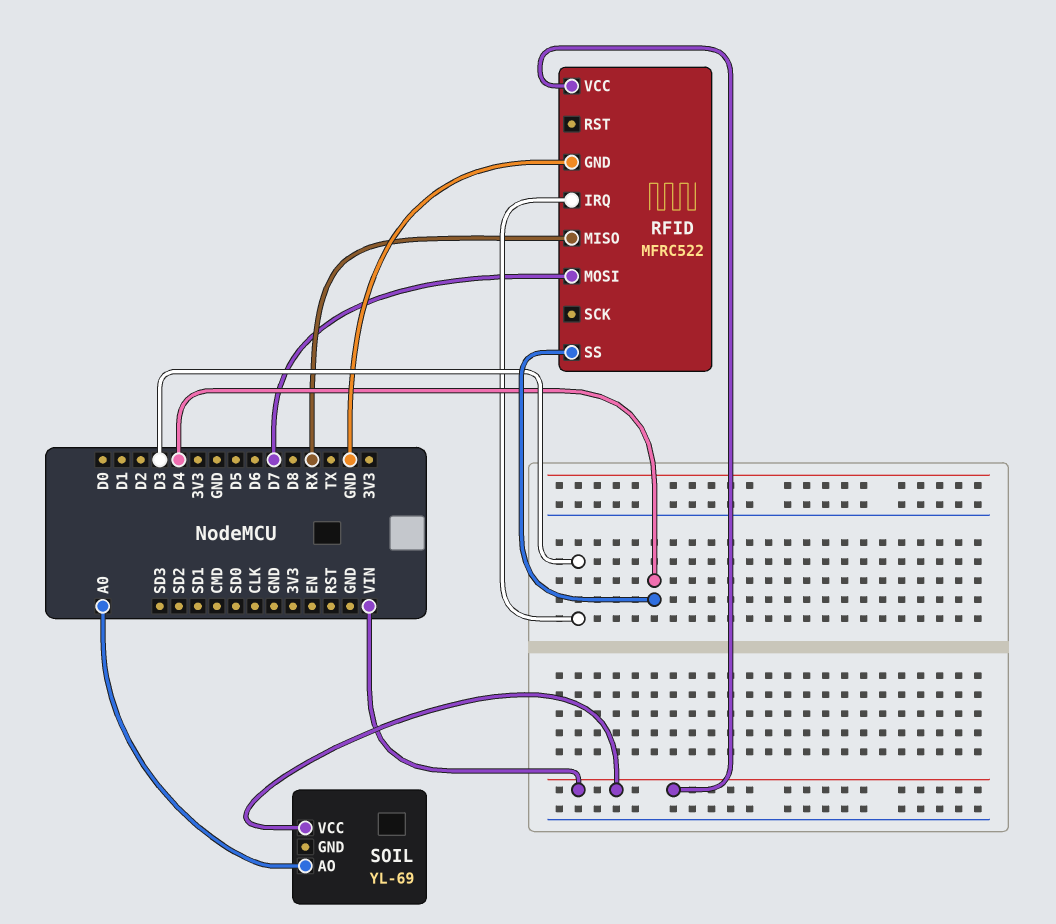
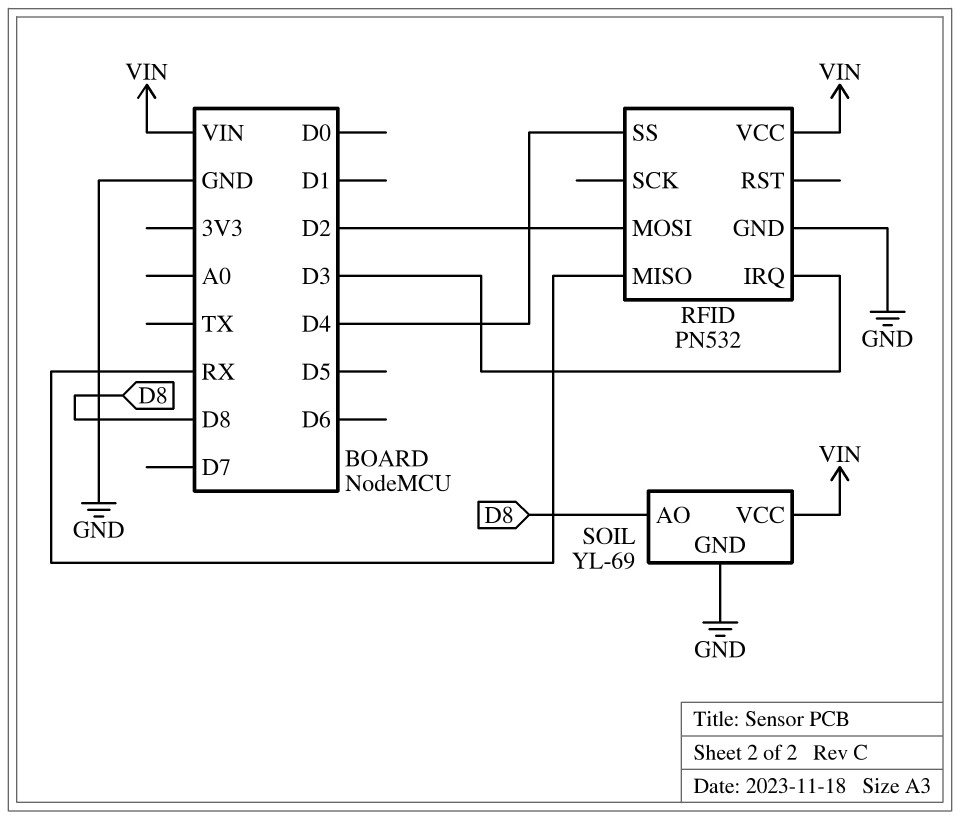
RFID: MFRC522 -> PN532
RFID pin MOSI: D7 -> D2
SOIL pin AO: A0 -> D8
SOIL pin GND: none -> GND

